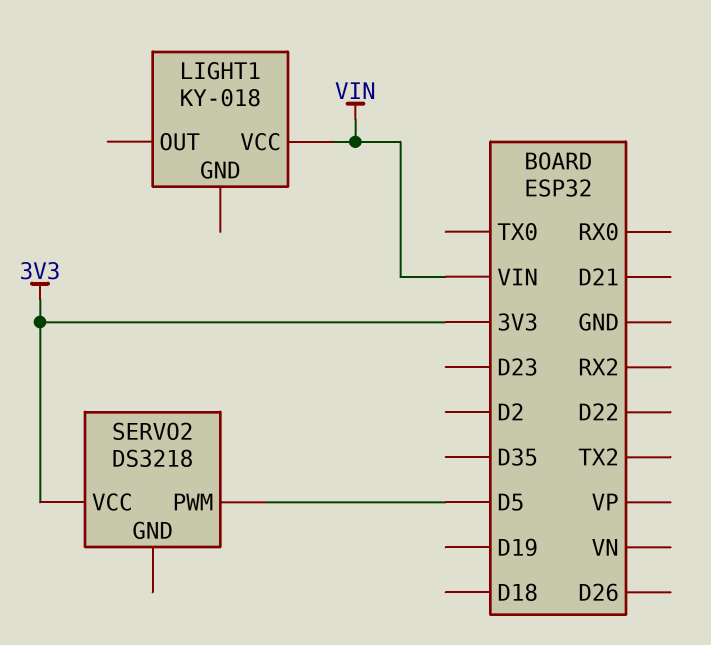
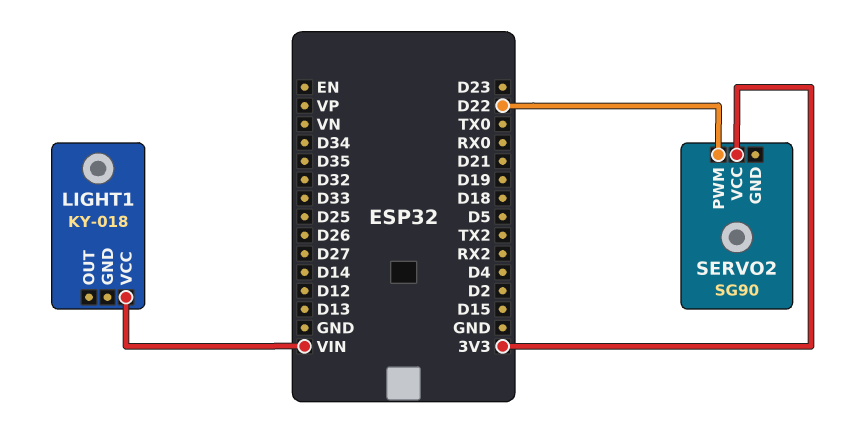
SERVO2: DS3218 -> SG90
SERVO2 pin PWM: D5 -> D22

